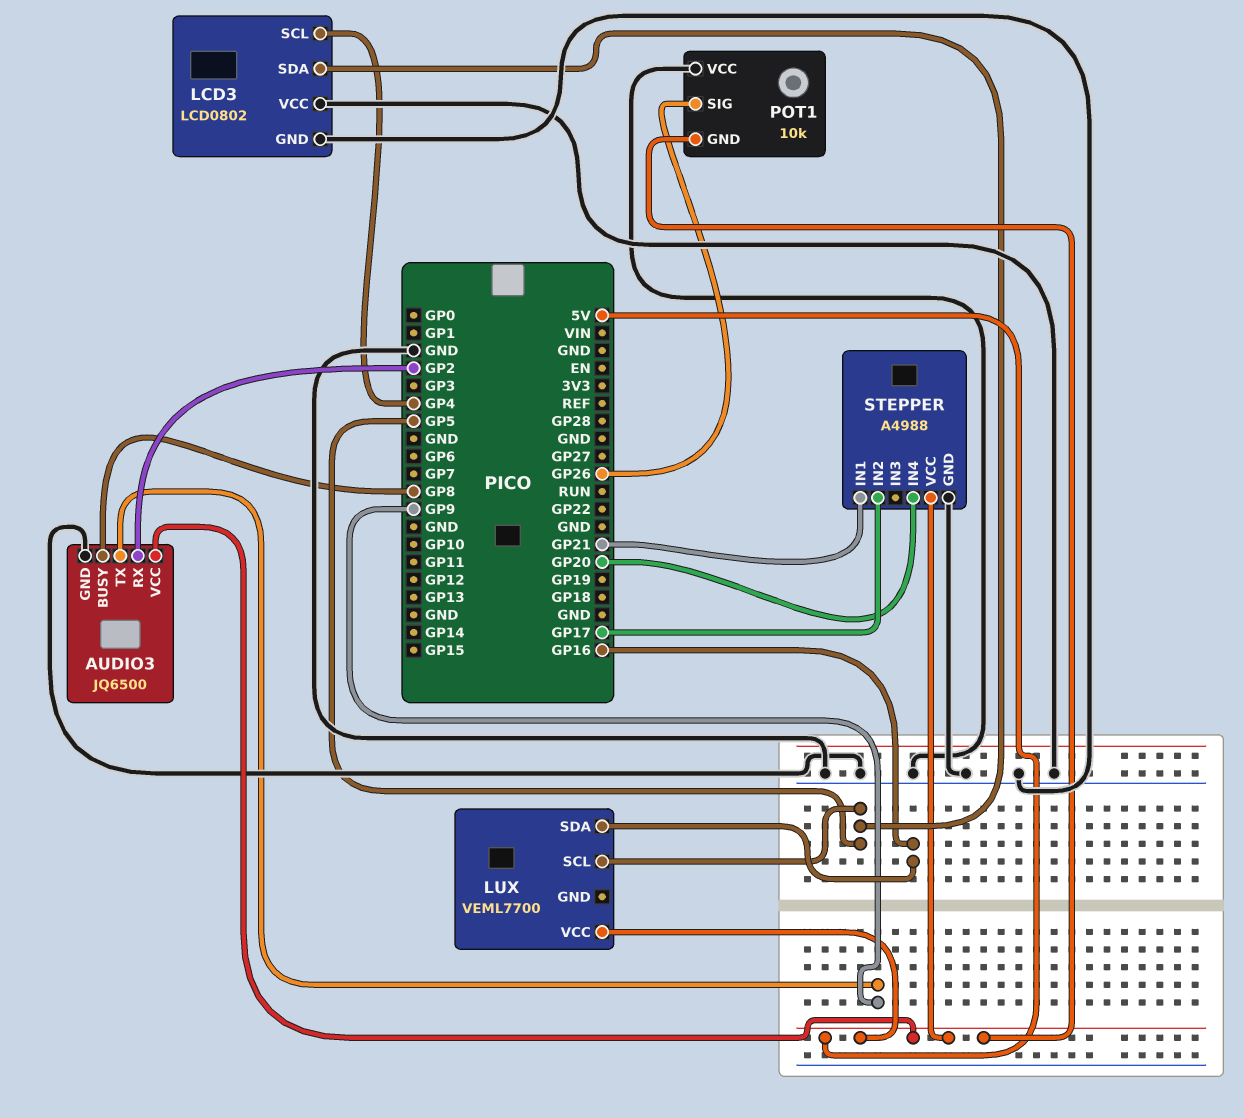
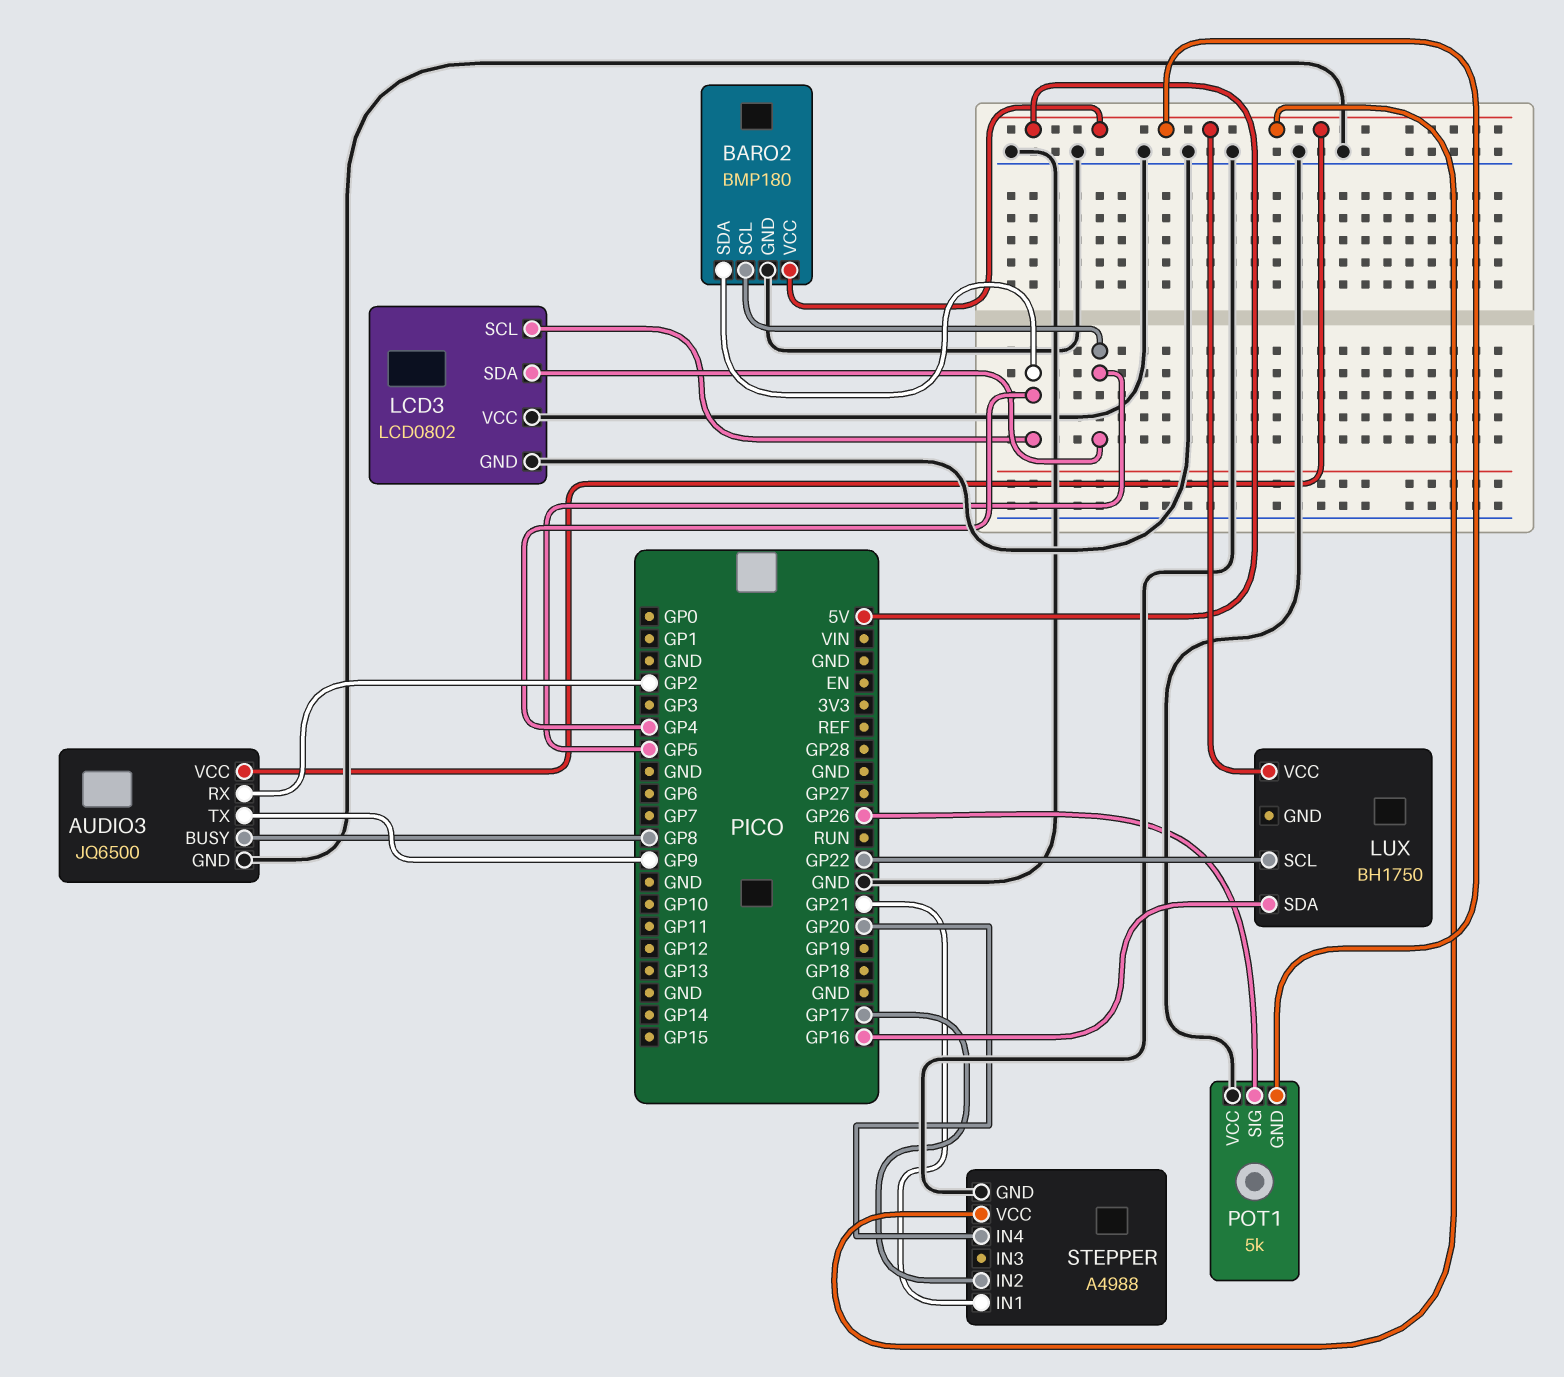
BARO2: none -> BMP180
BARO2 pin GND: none -> GND
BARO2 pin SCL: none -> GP5
BARO2 pin SDA: none -> GP4
BARO2 pin VCC: none -> 5V
LUX: VEML7700 -> BH1750
LUX pin SCL: GP5 -> GP22
POT1: 10k -> 5k

